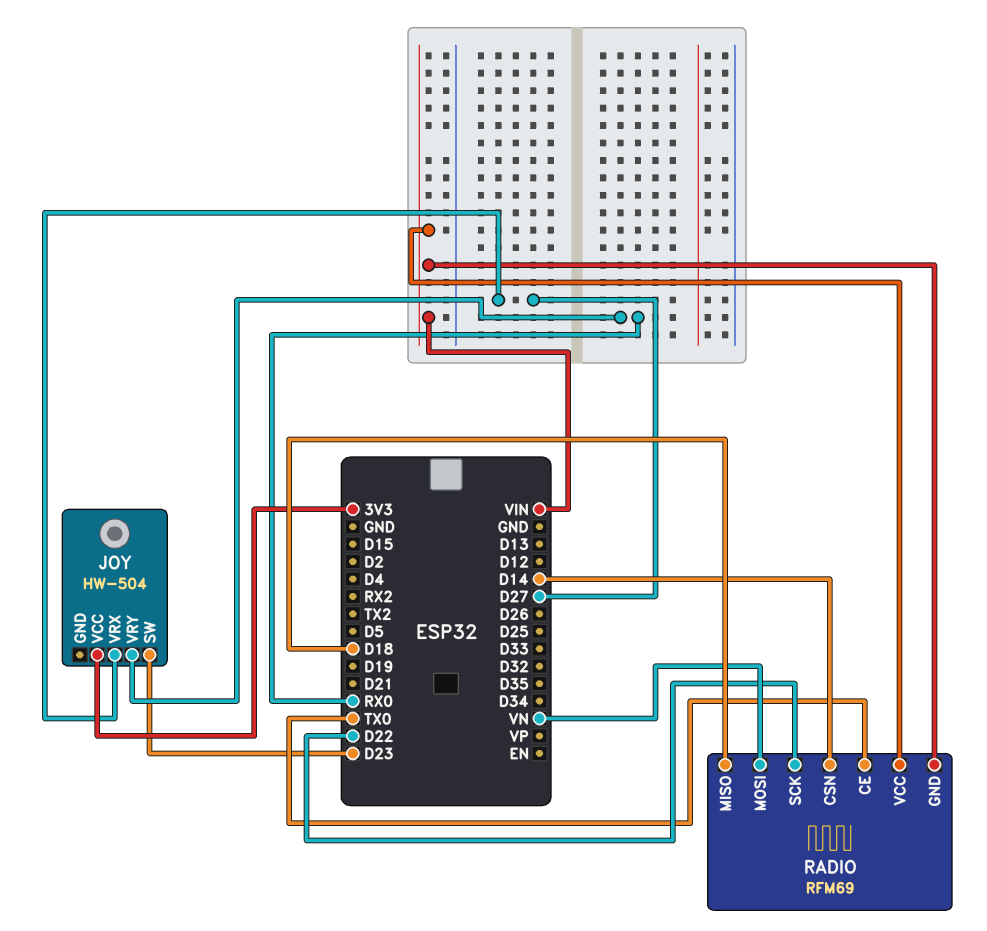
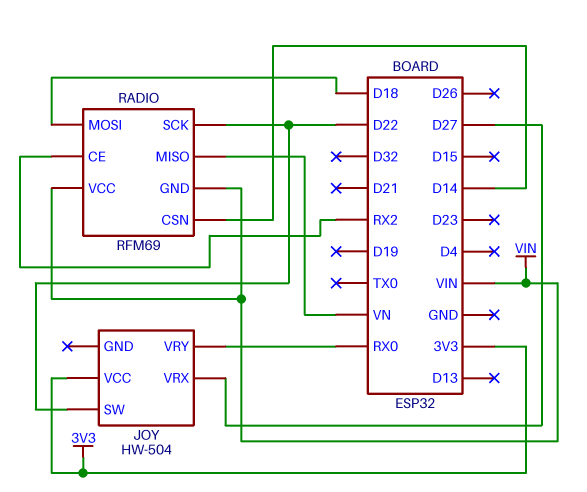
JOY pin SW: D23 -> D22
RADIO pin CE: TX0 -> RX2
RADIO pin MISO: D18 -> VN
RADIO pin MOSI: VN -> D18

